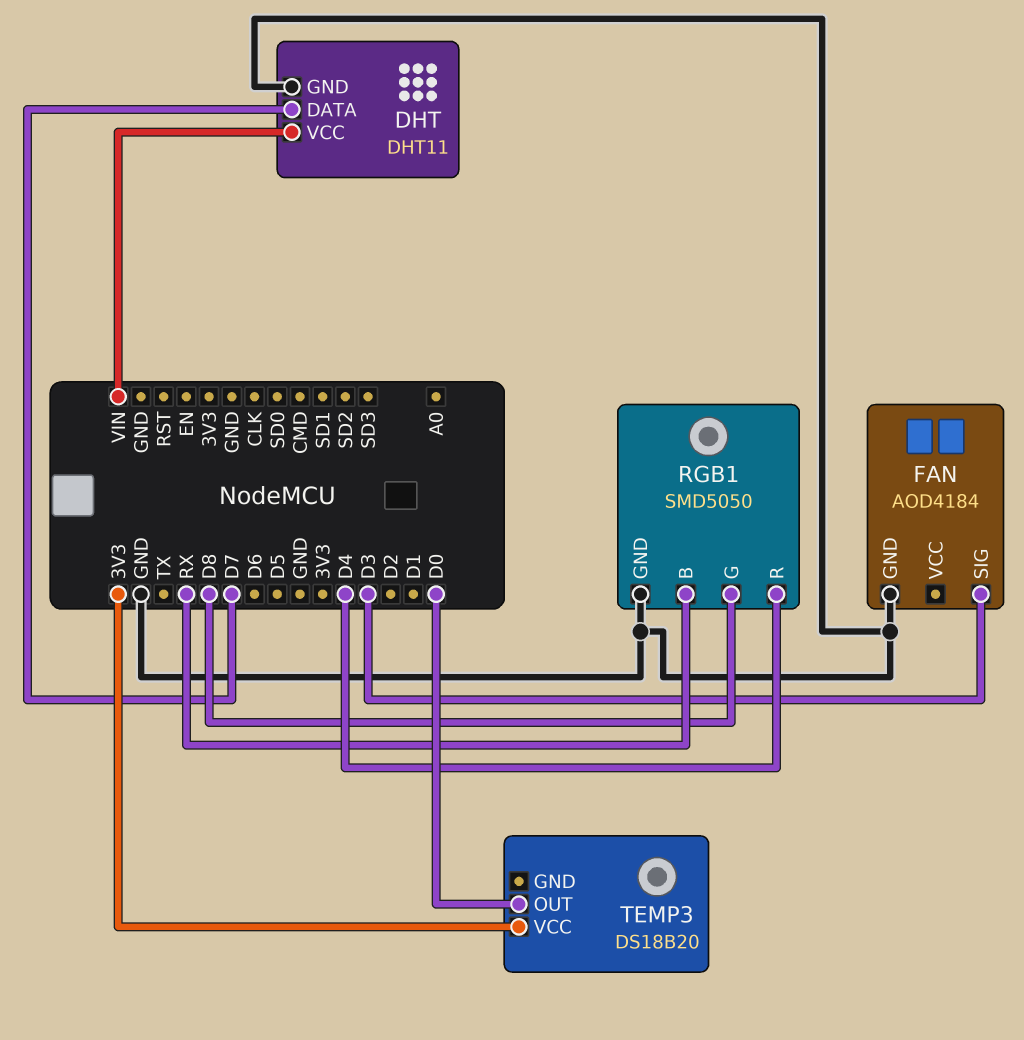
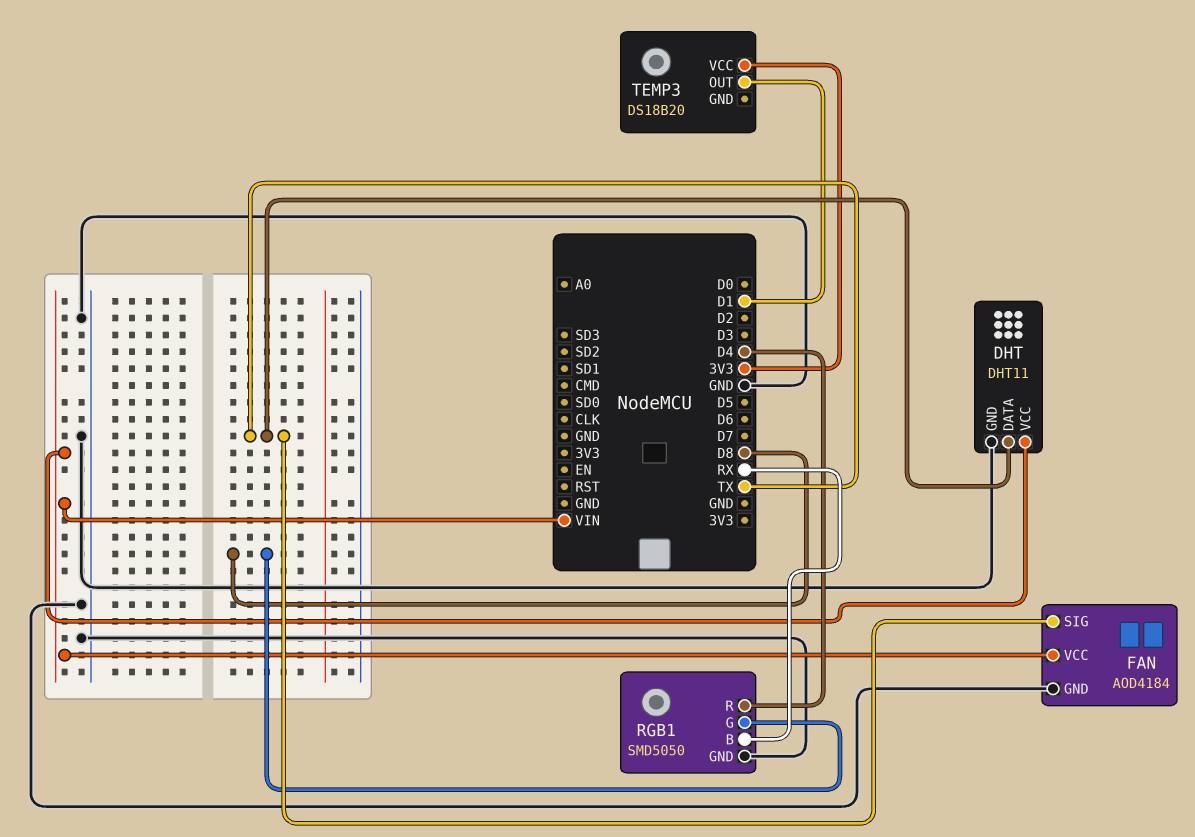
DHT pin DATA: D7 -> TX
FAN pin SIG: D3 -> TX
FAN pin VCC: none -> VIN
TEMP3 pin OUT: D0 -> D1

